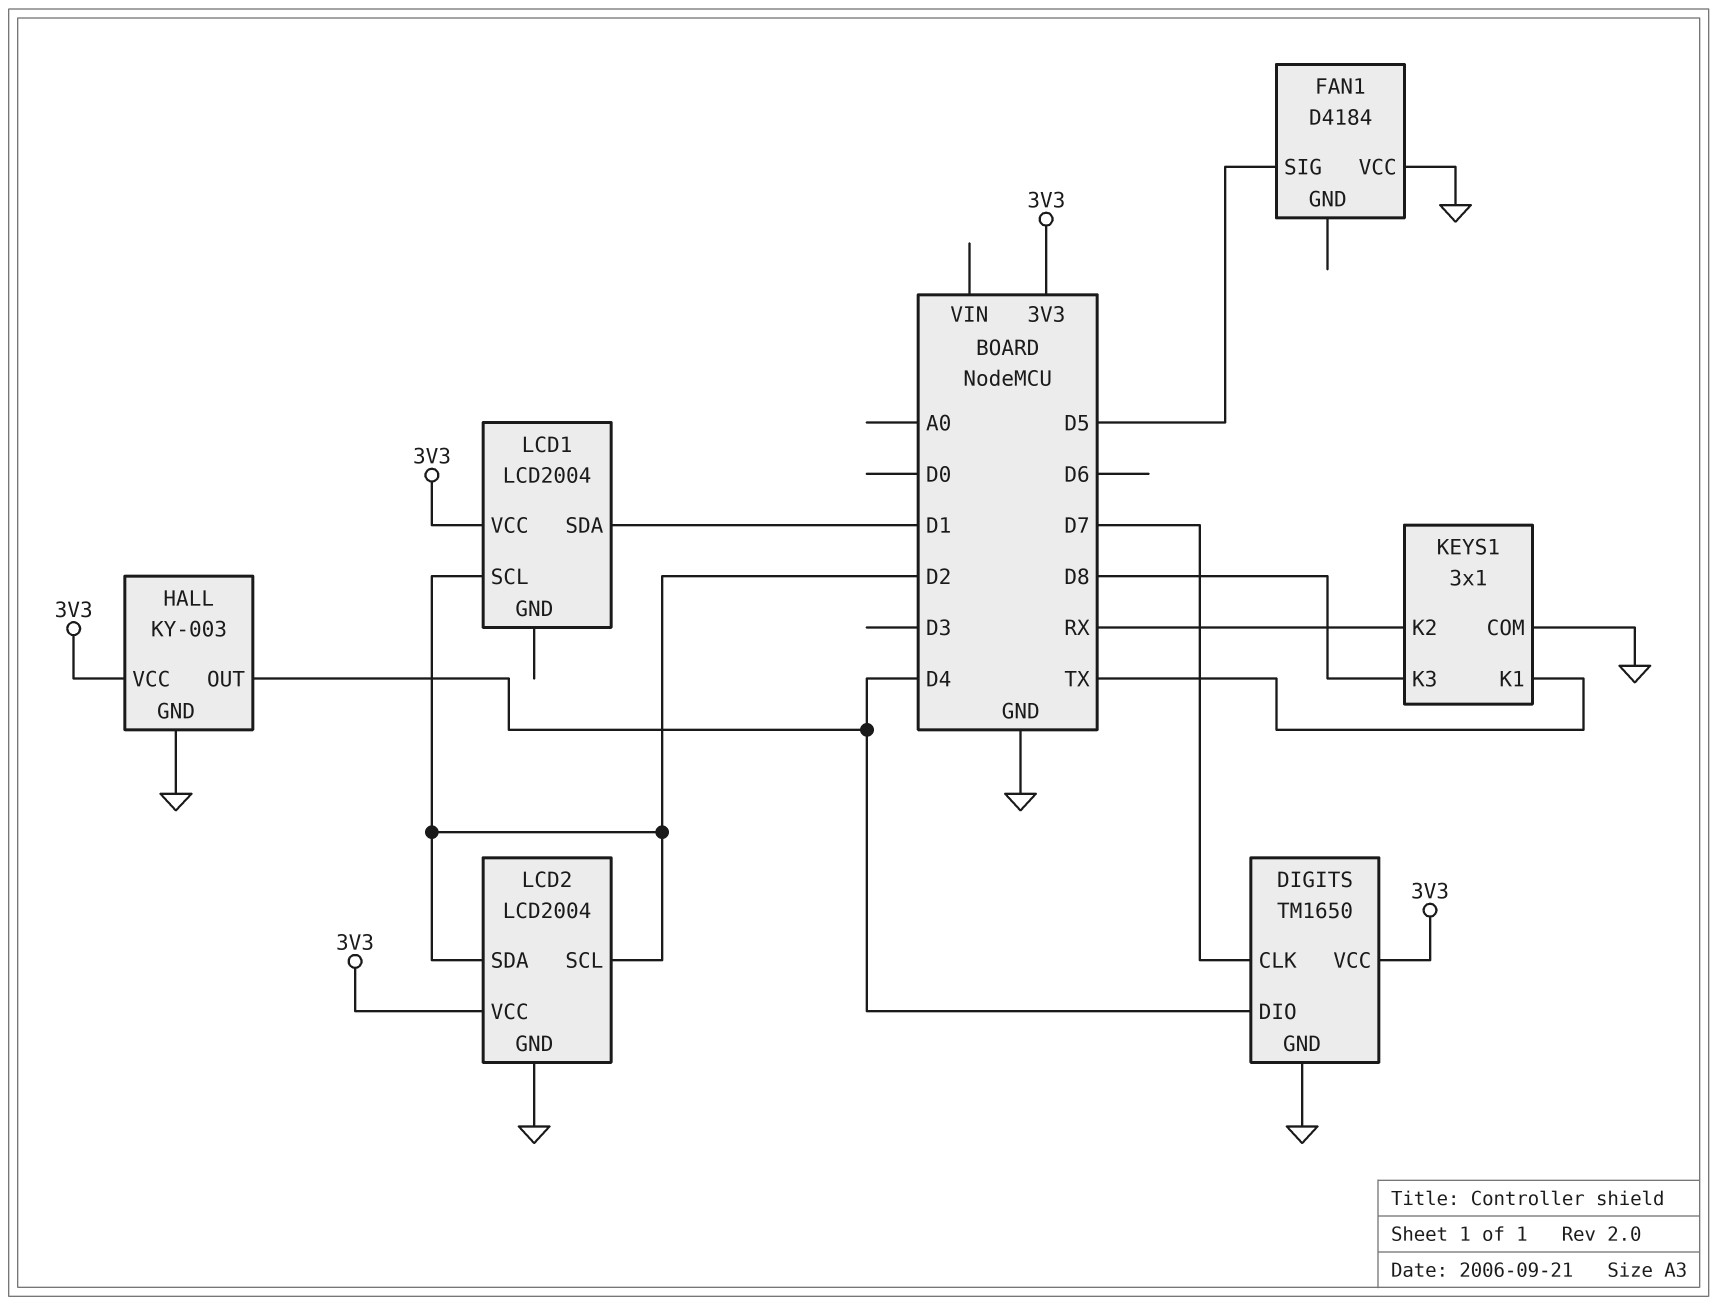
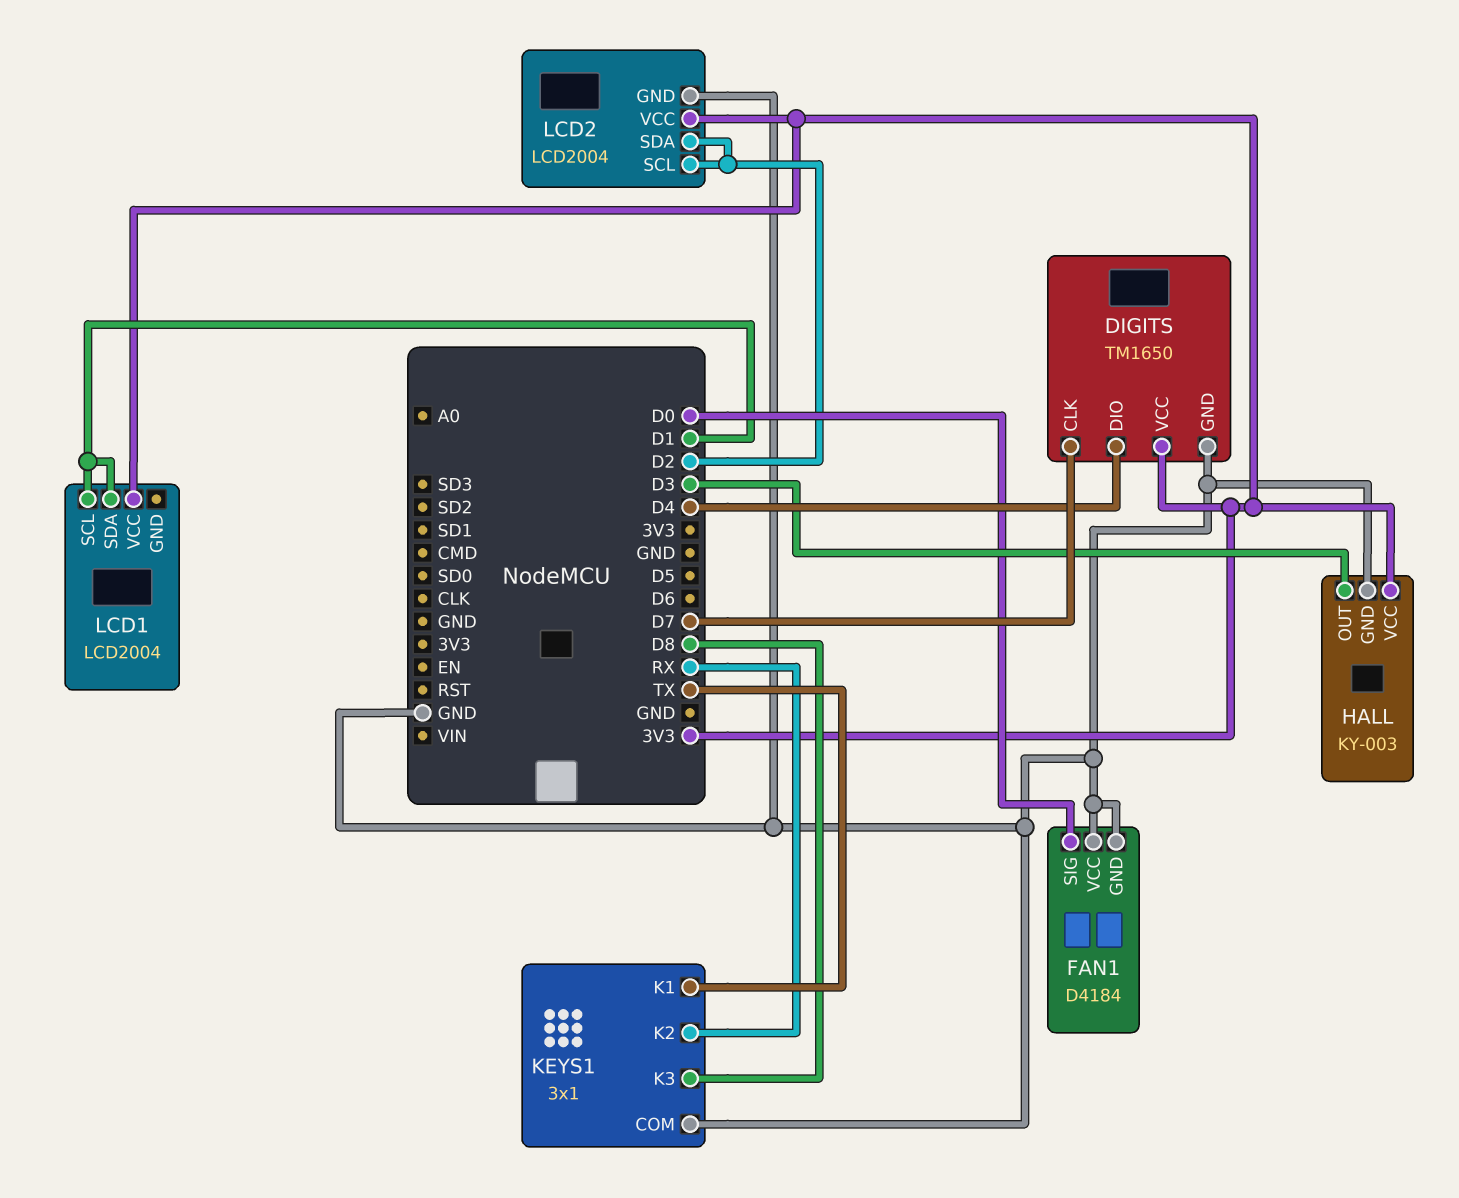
FAN1 pin GND: none -> GND
FAN1 pin SIG: D5 -> D0
HALL pin OUT: D4 -> D3
LCD1 pin SCL: D2 -> D1

